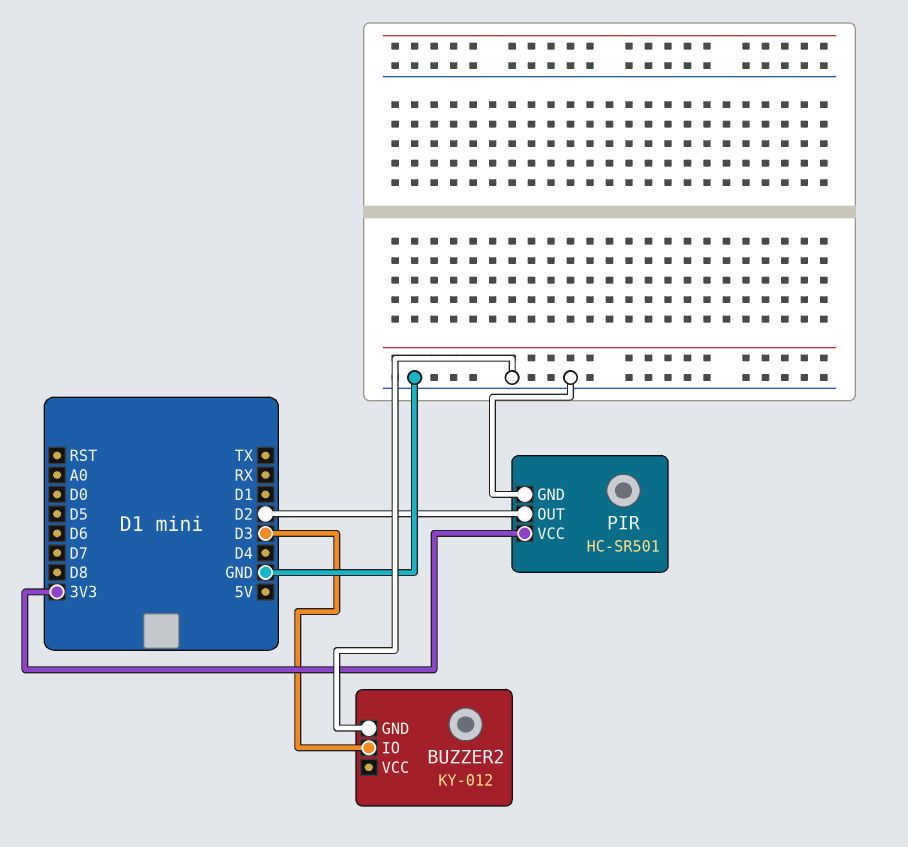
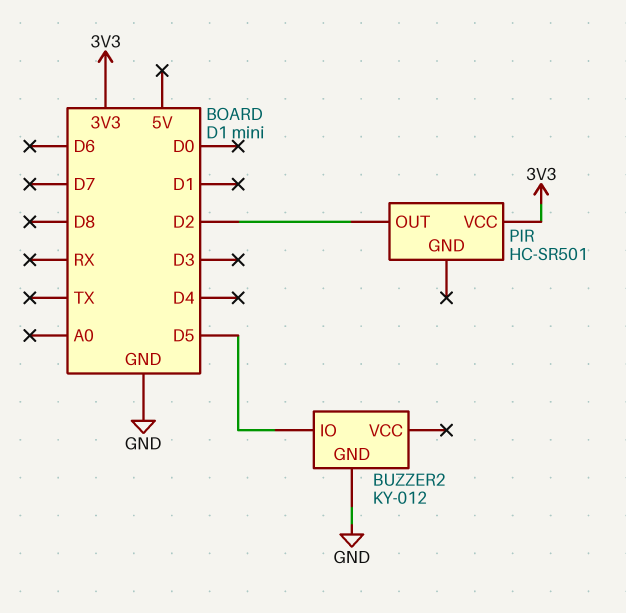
BUZZER2 pin IO: D3 -> D5
PIR pin GND: GND -> none

